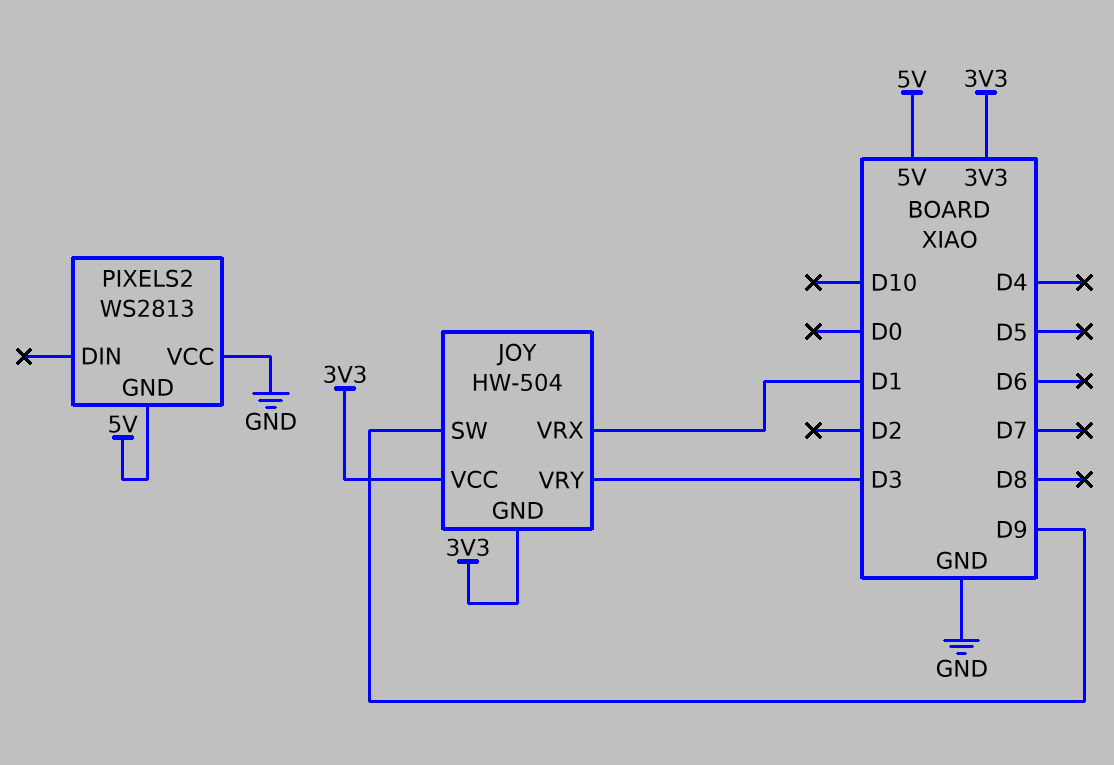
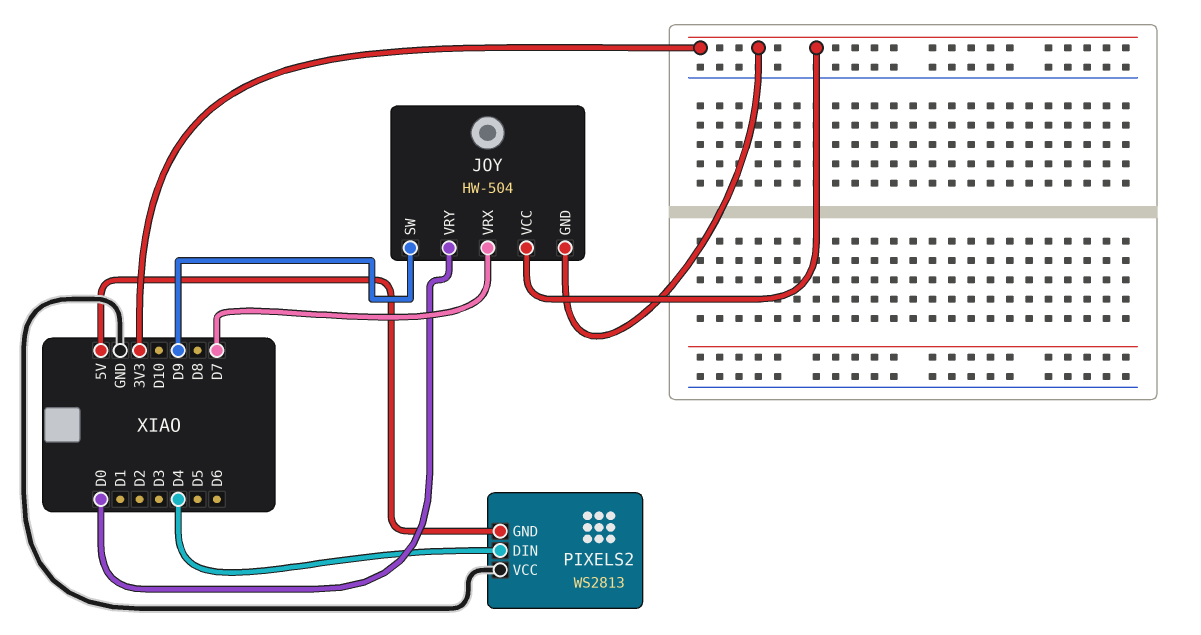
JOY pin VRX: D1 -> D7
JOY pin VRY: D3 -> D0
PIXELS2 pin DIN: none -> D4

